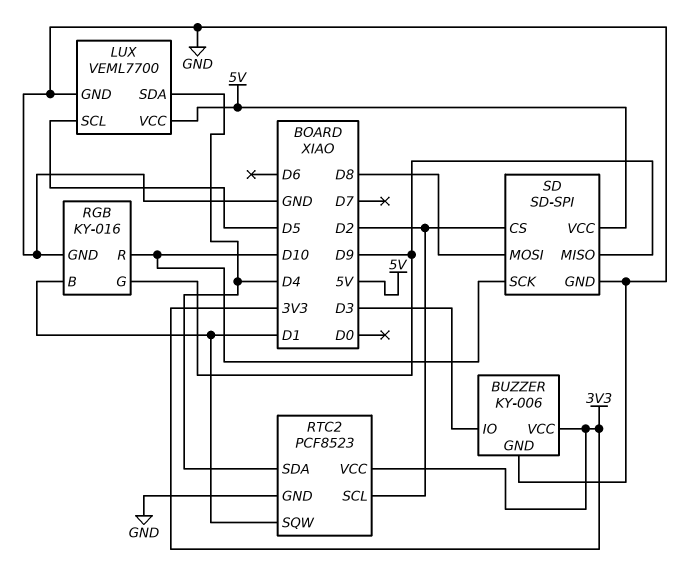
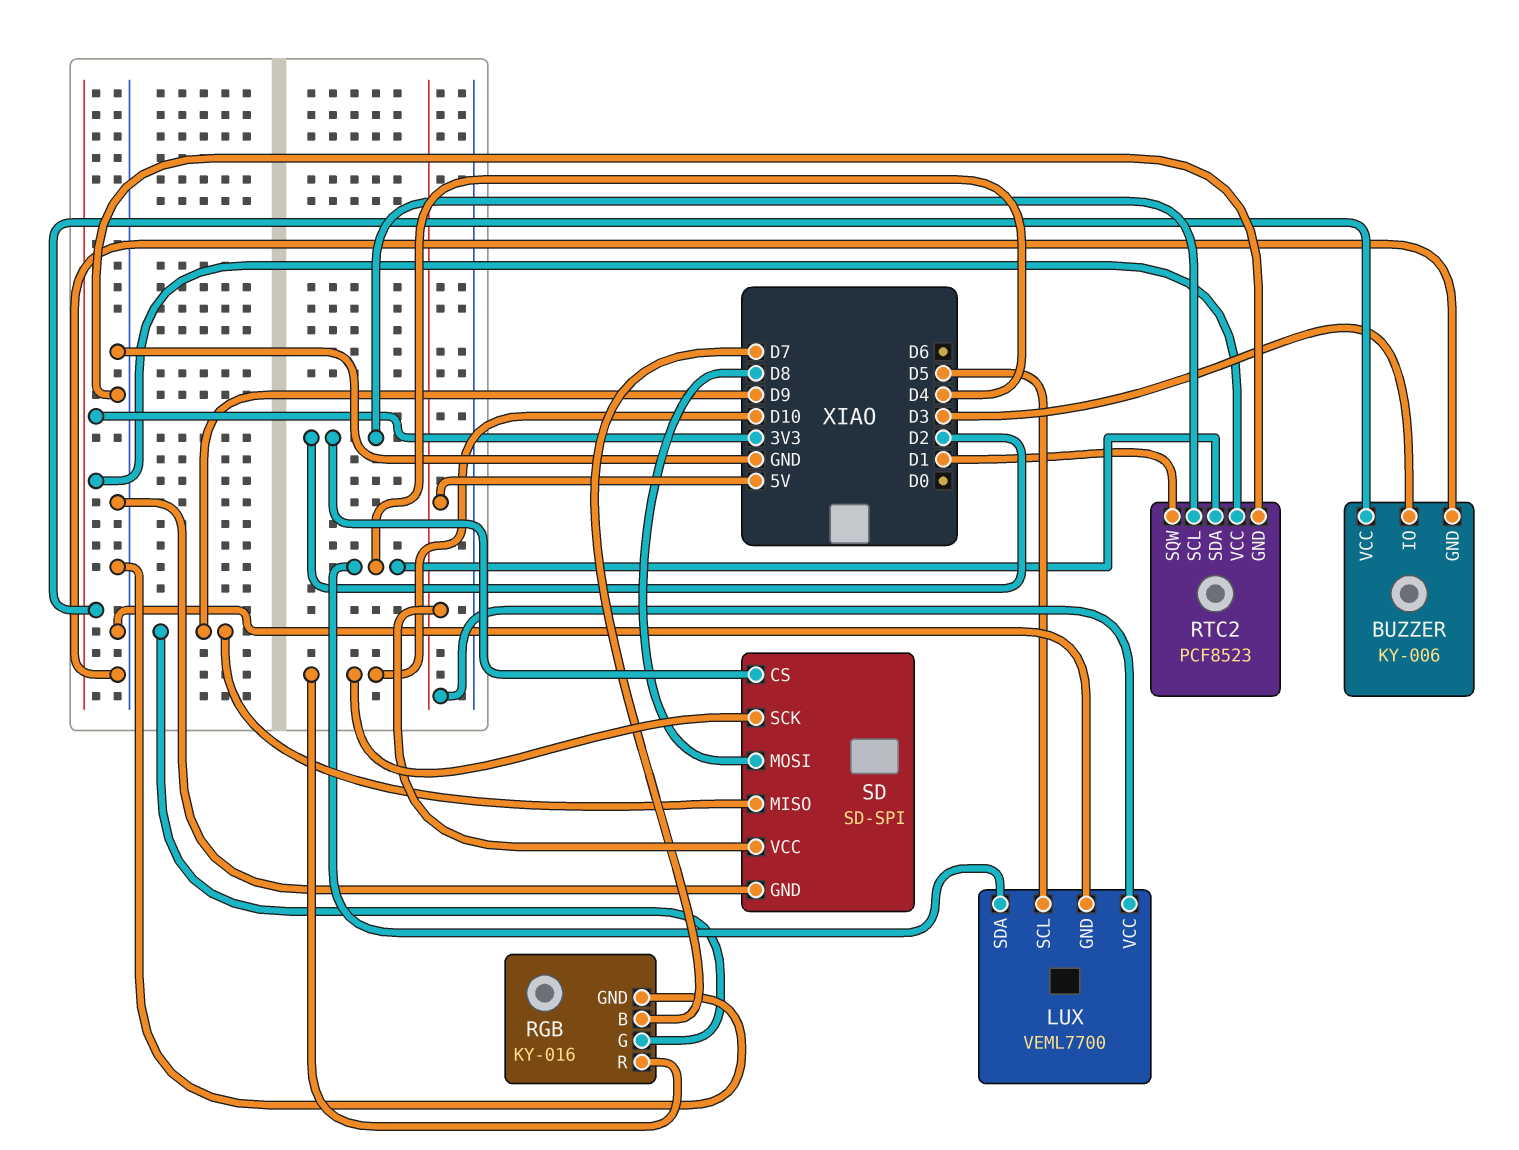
RGB pin B: D1 -> D7

